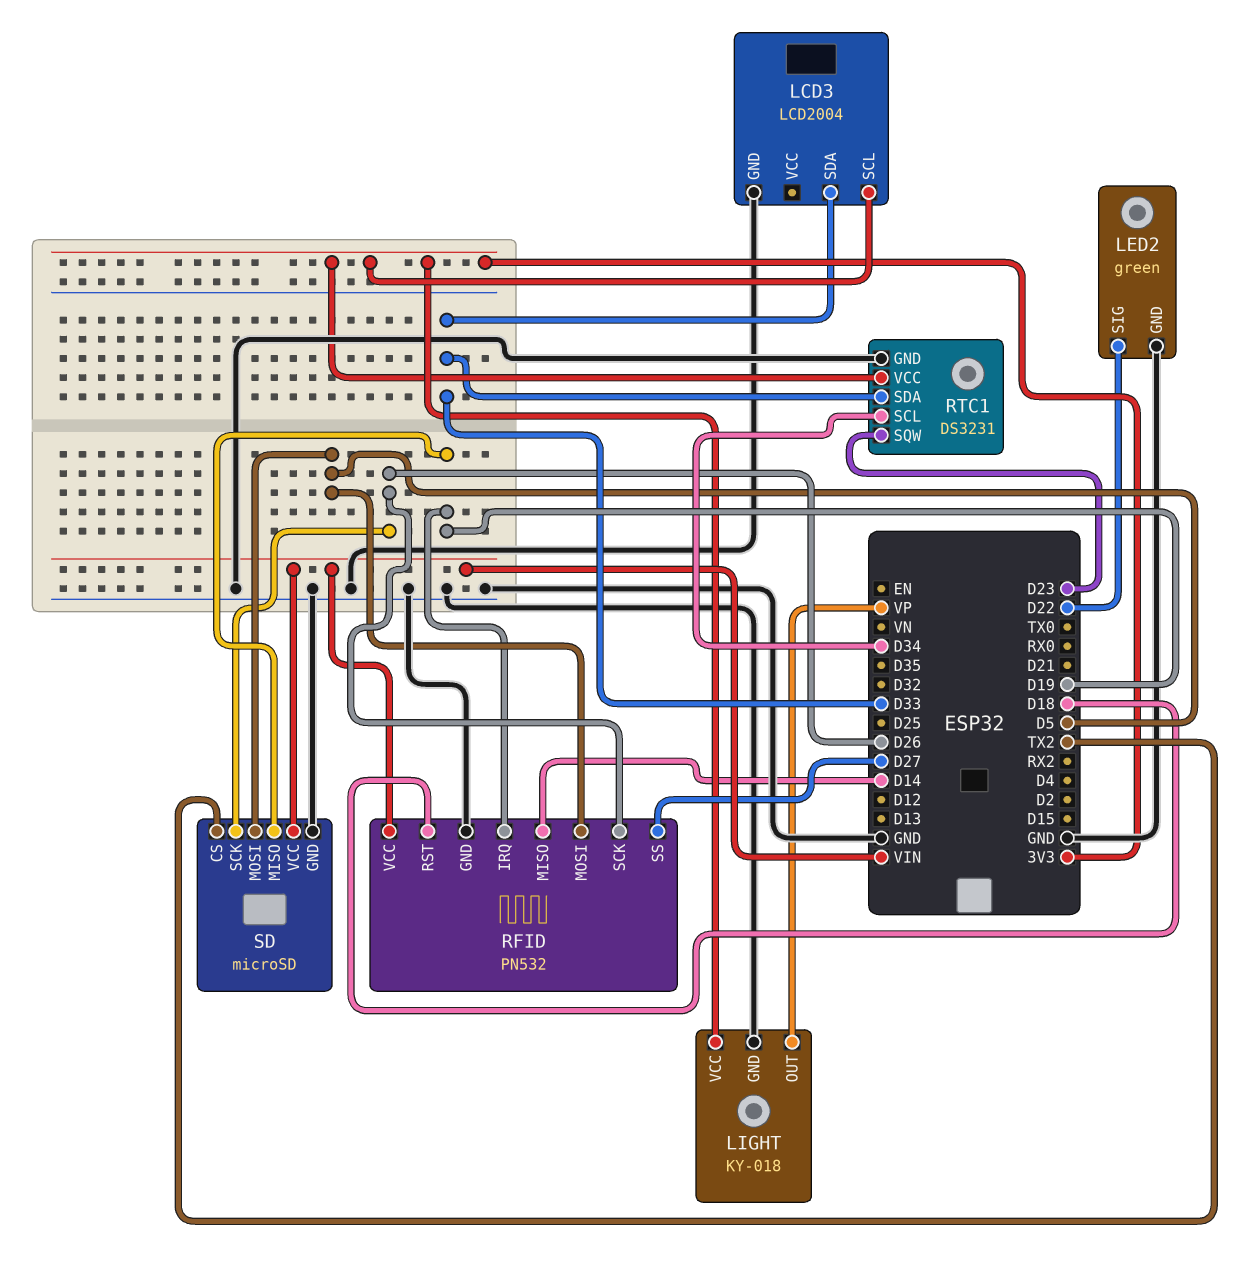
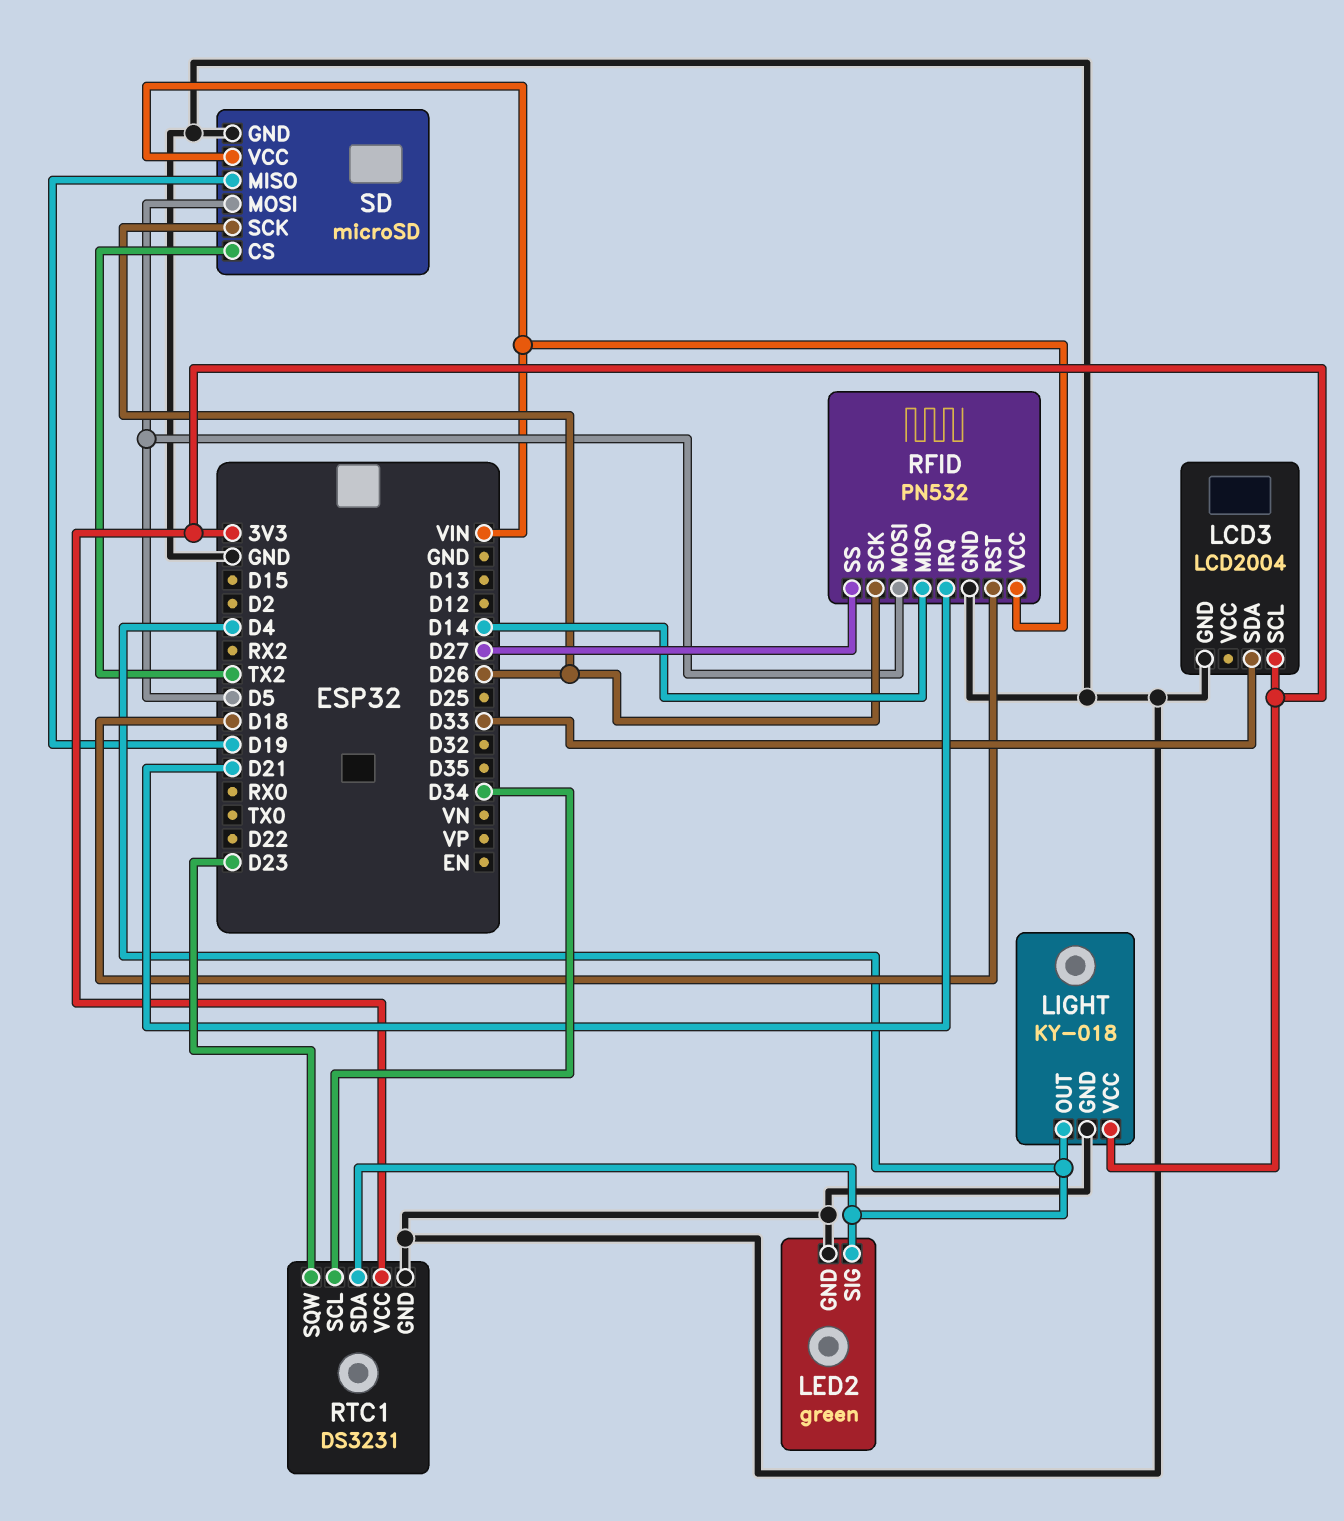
LED2 pin SIG: D22 -> D4
LIGHT pin OUT: VP -> D4
RFID pin IRQ: D19 -> D21
RTC1 pin SDA: D33 -> D4

